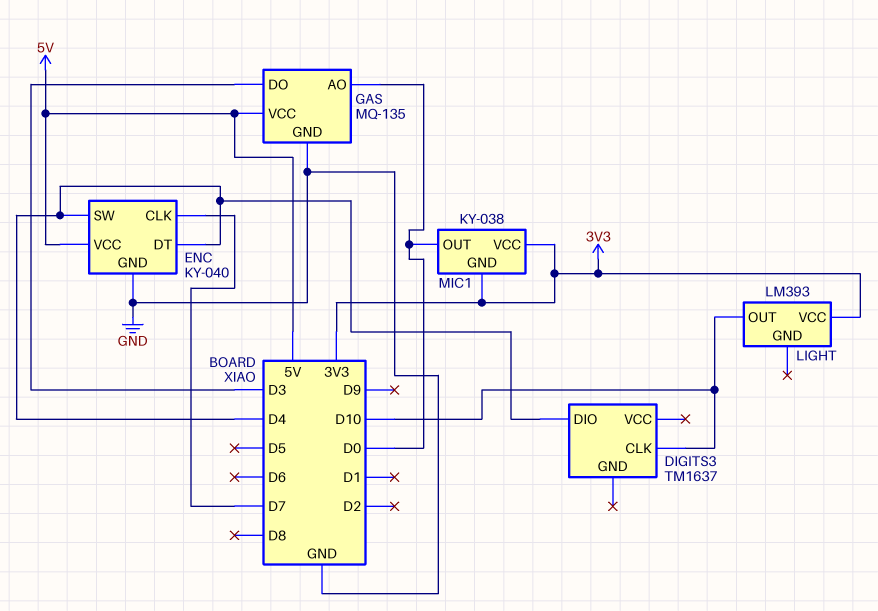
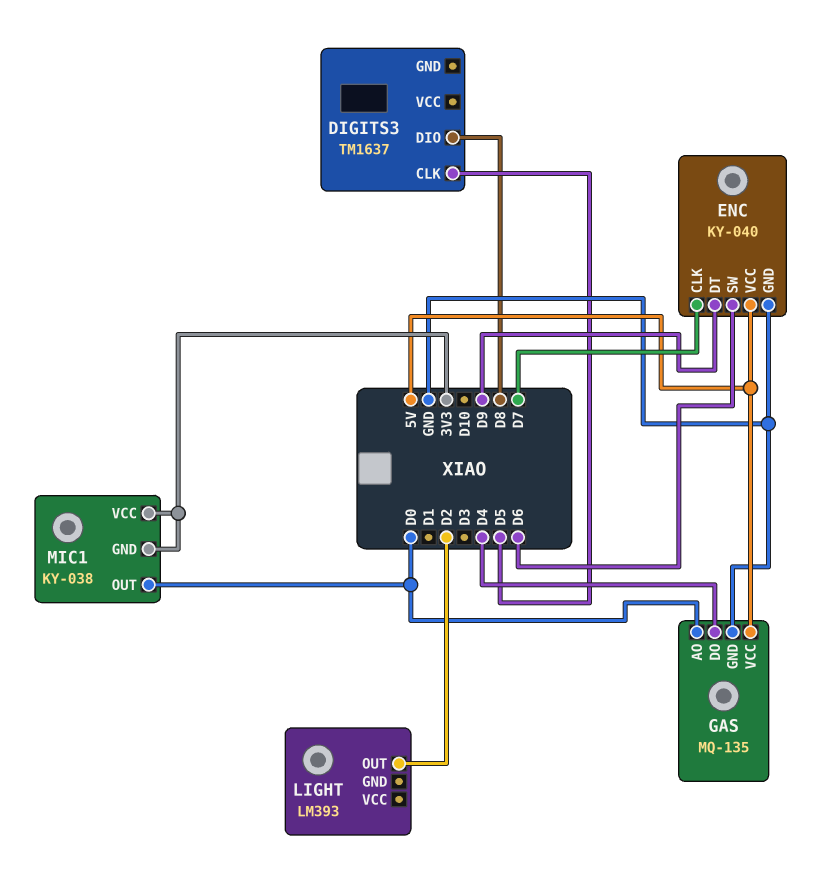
DIGITS3 pin CLK: D10 -> D5
DIGITS3 pin DIO: D4 -> D8
ENC pin DT: D4 -> D9
ENC pin SW: D4 -> D6
GAS pin DO: D3 -> D4
LIGHT pin OUT: D10 -> D2
LIGHT pin VCC: 3V3 -> none

